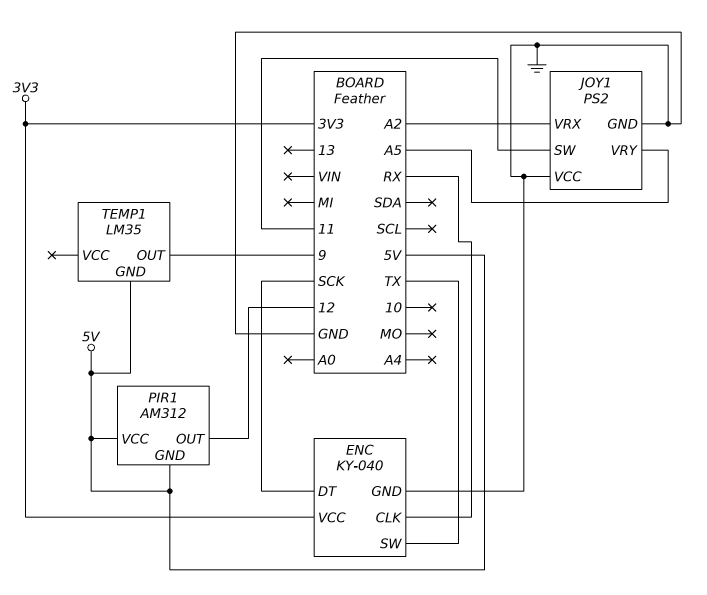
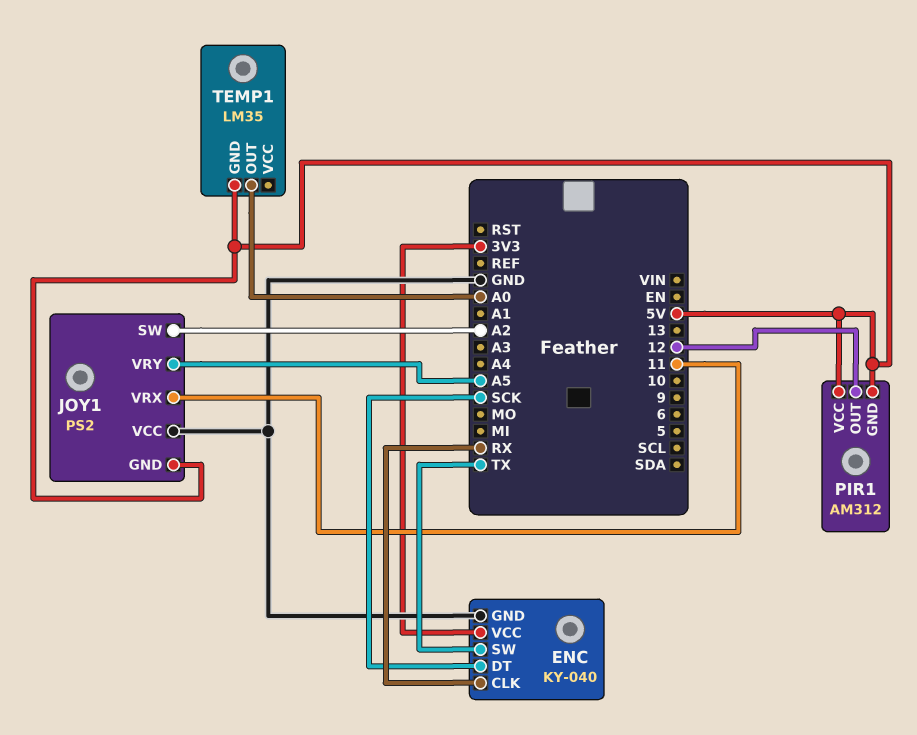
JOY1 pin GND: GND -> 5V
JOY1 pin SW: 11 -> A2
JOY1 pin VRX: A2 -> 11
TEMP1 pin OUT: 9 -> A0

